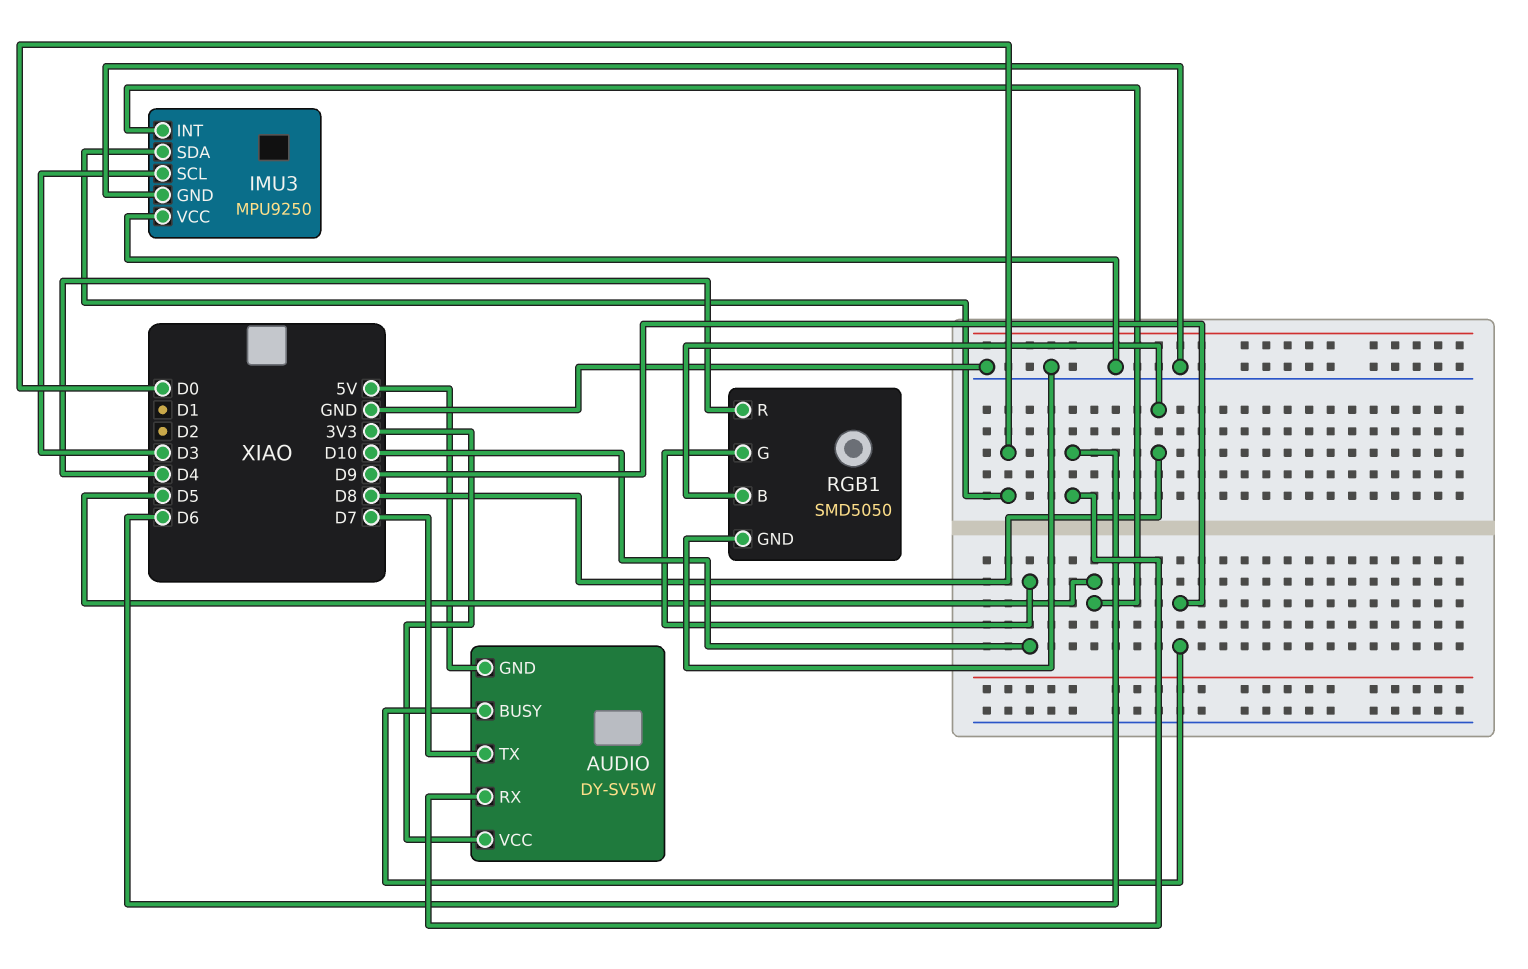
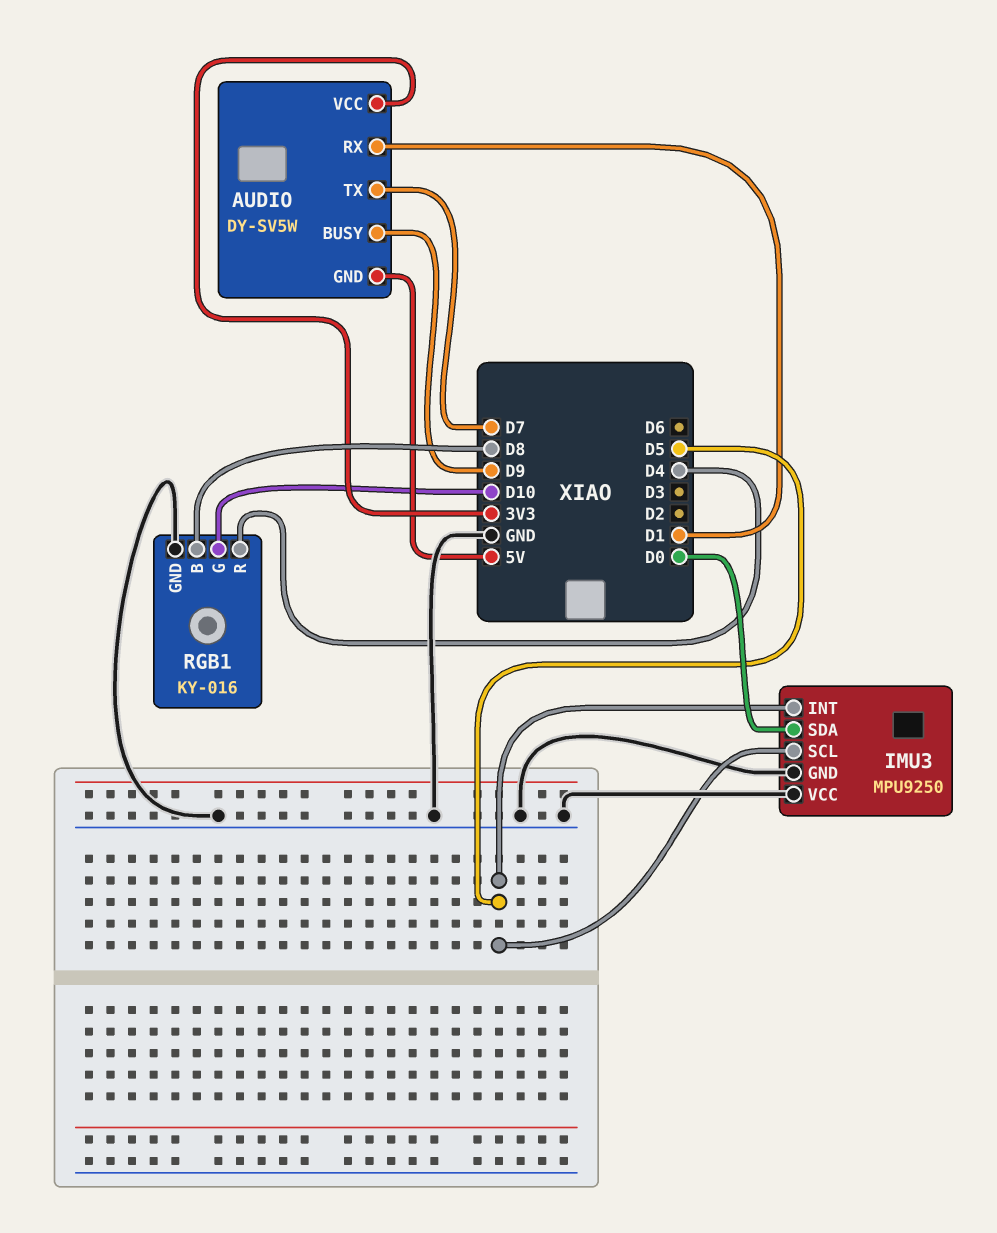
AUDIO pin RX: D6 -> D1
IMU3 pin SCL: D3 -> D5
RGB1: SMD5050 -> KY-016

